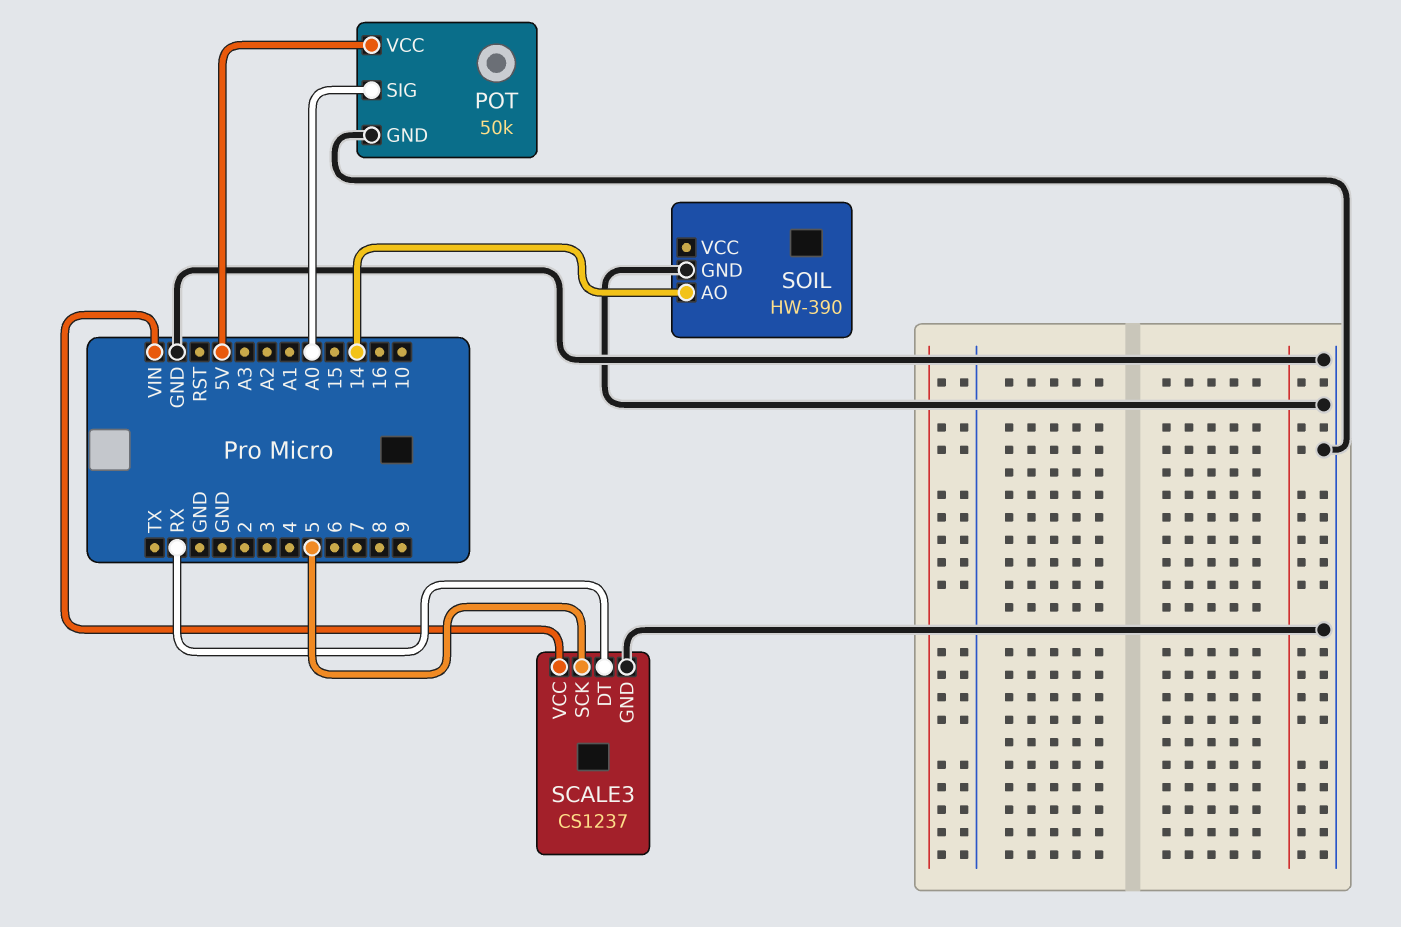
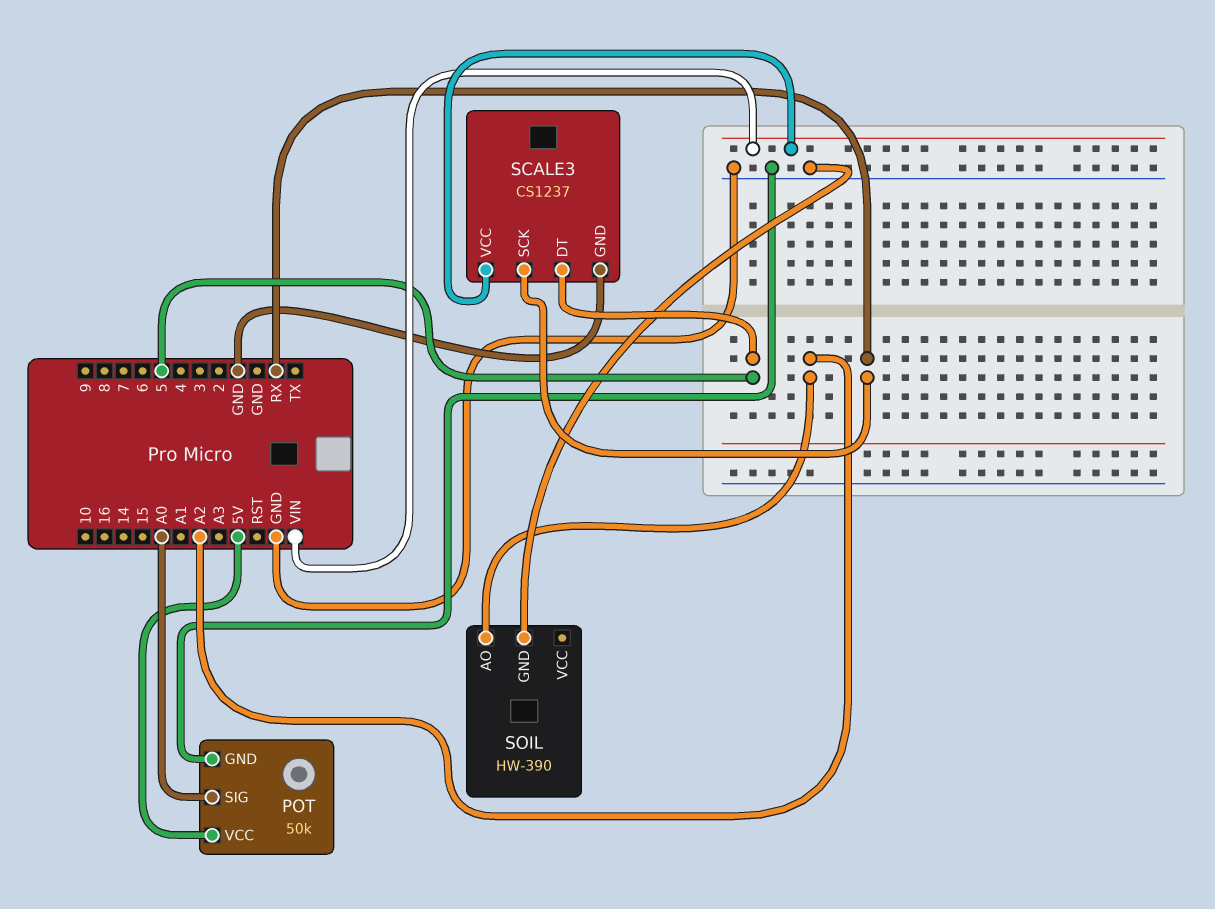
SCALE3 pin DT: RX -> 5
SCALE3 pin SCK: 5 -> RX
SOIL pin AO: 14 -> A2

